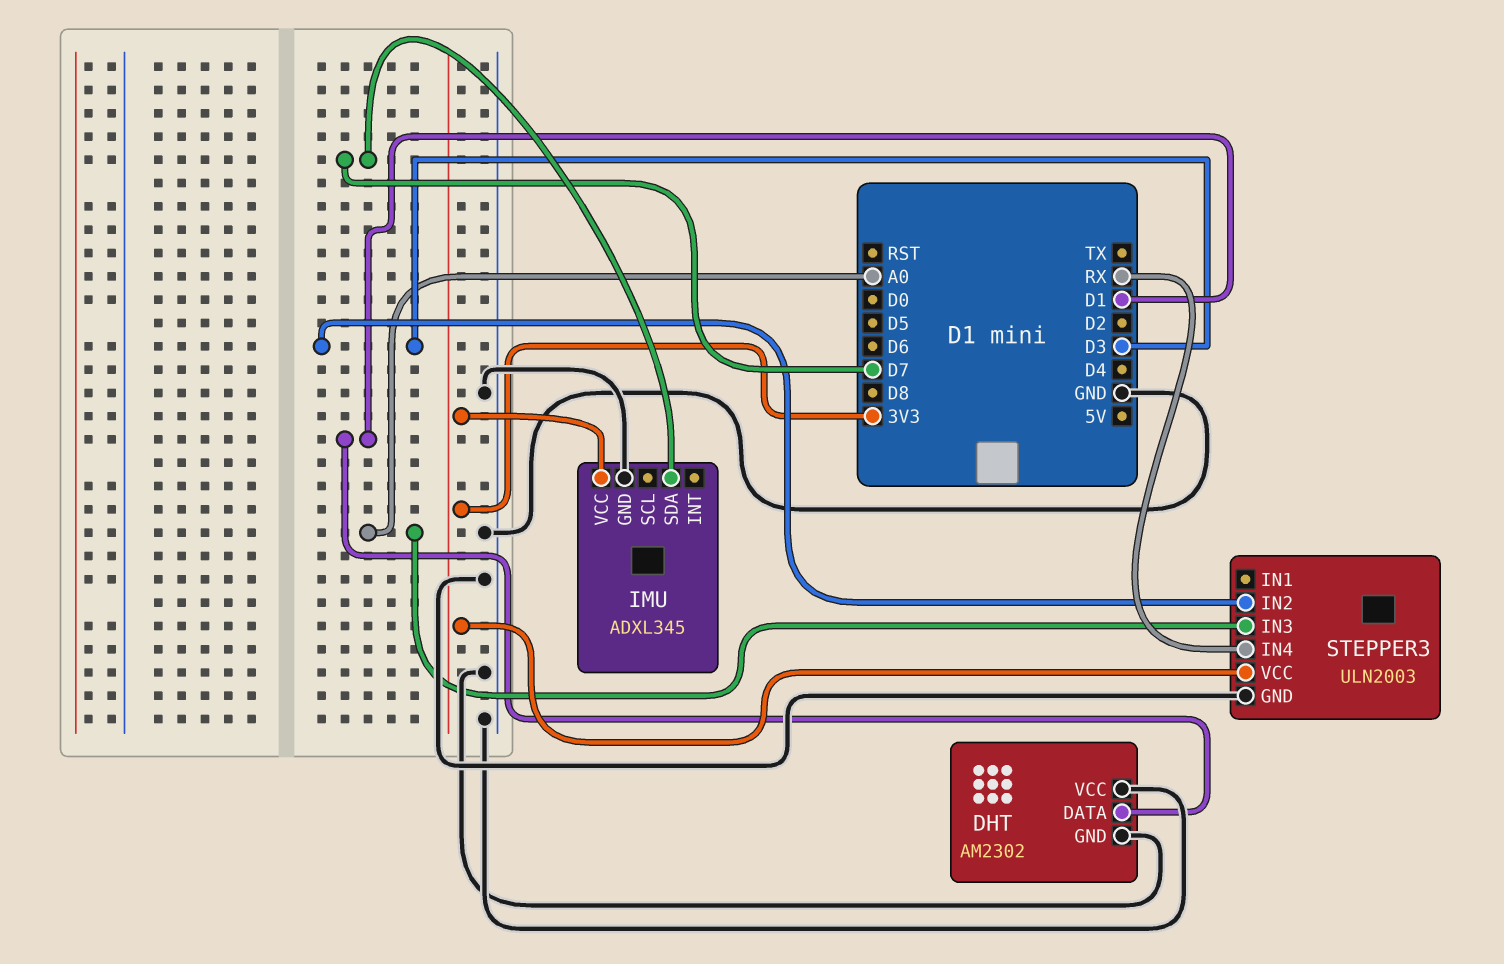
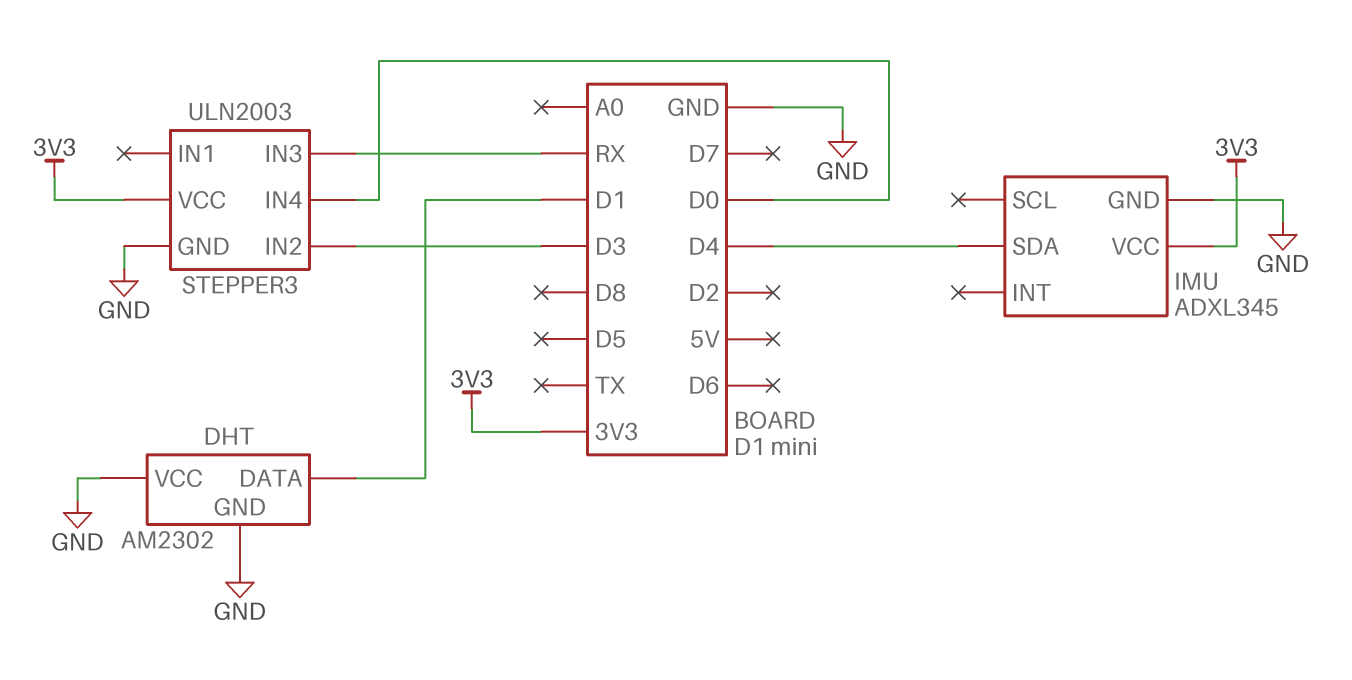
IMU pin SDA: D7 -> D4
STEPPER3 pin IN3: A0 -> RX
STEPPER3 pin IN4: RX -> D0

